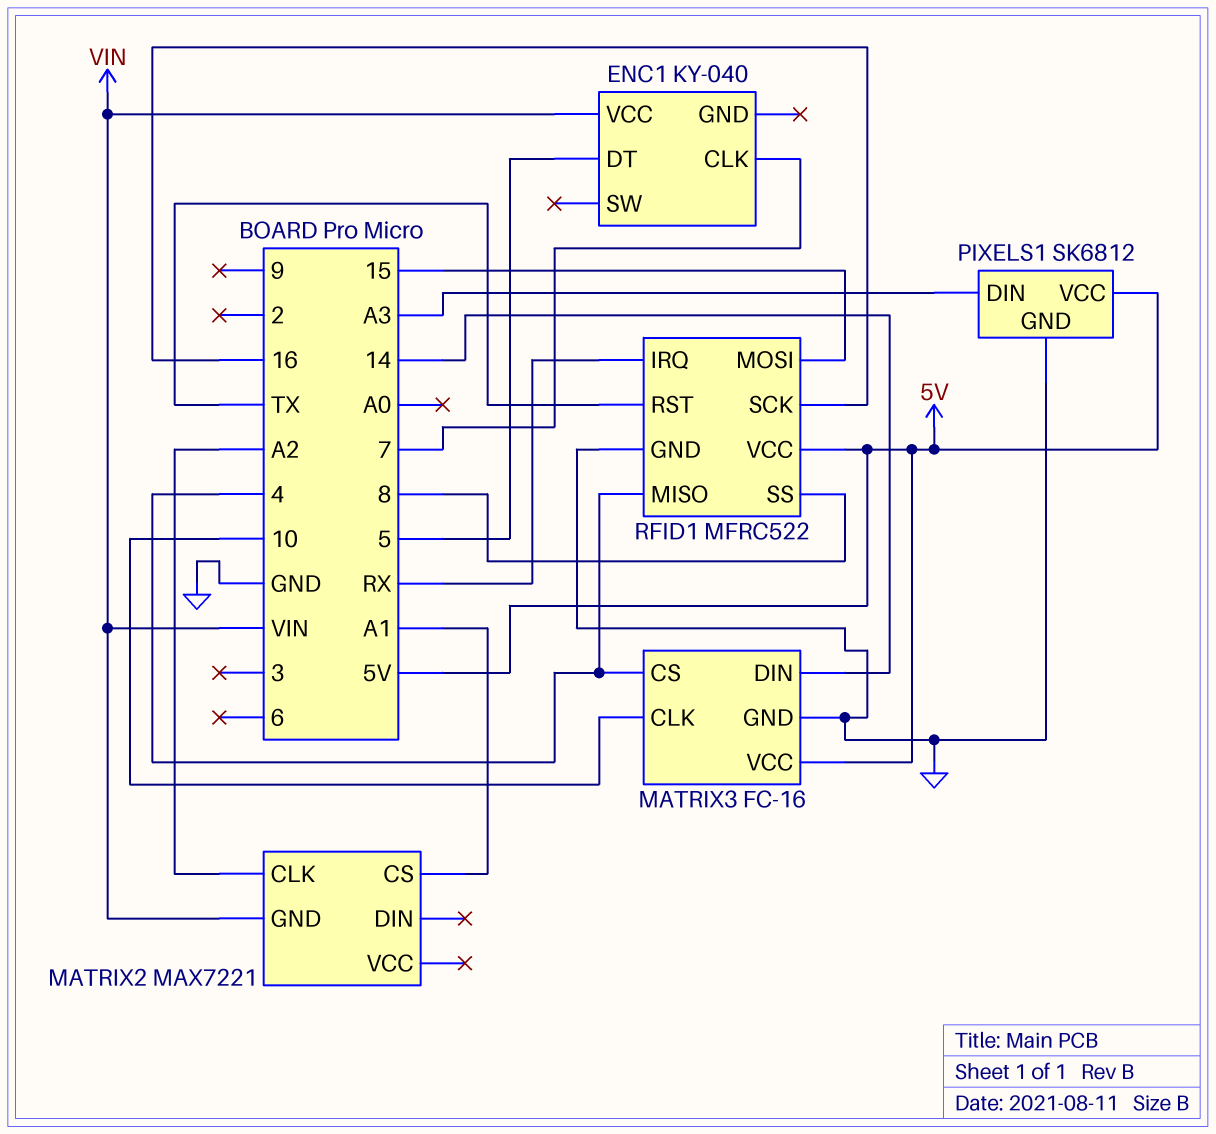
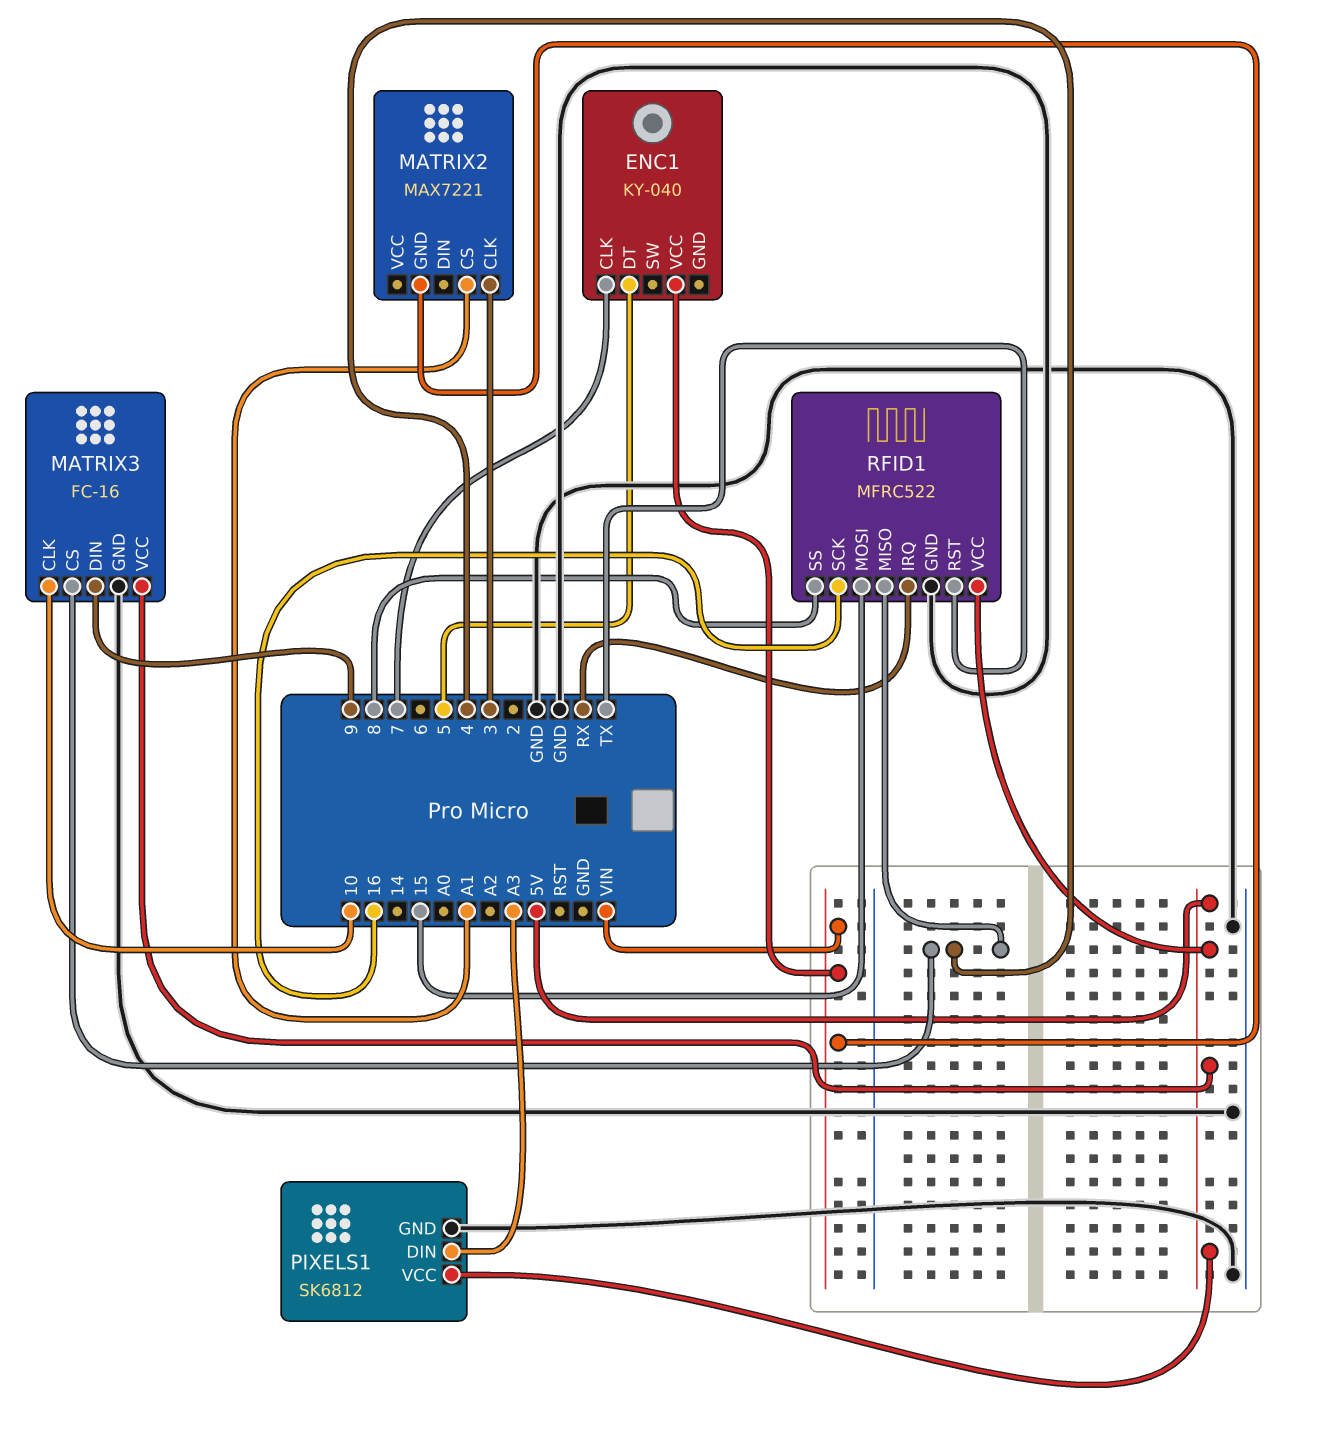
MATRIX2 pin CLK: A2 -> 3
MATRIX3 pin DIN: 14 -> 9

